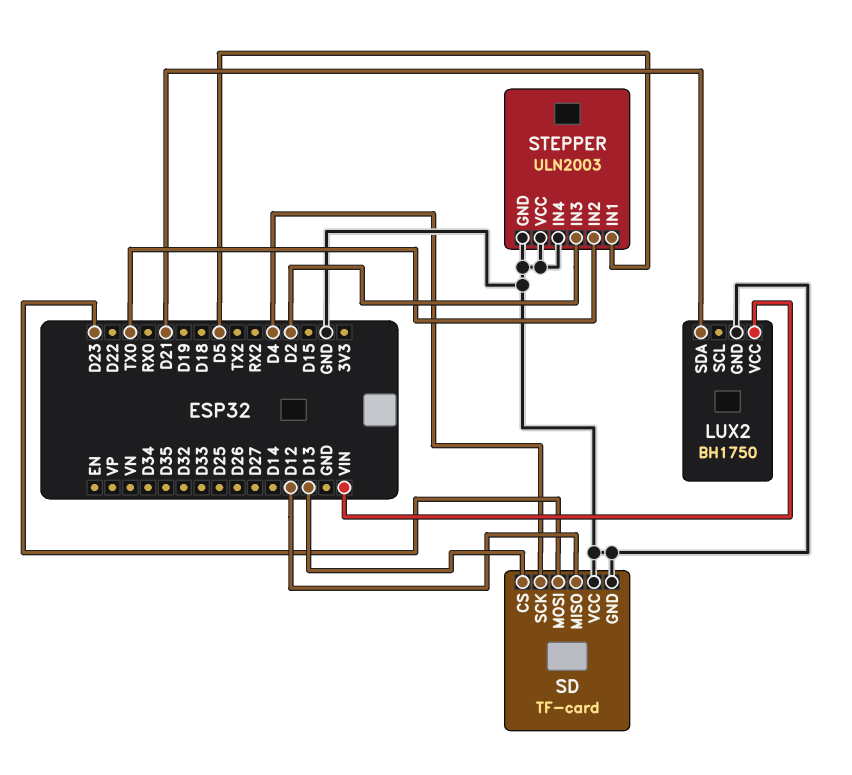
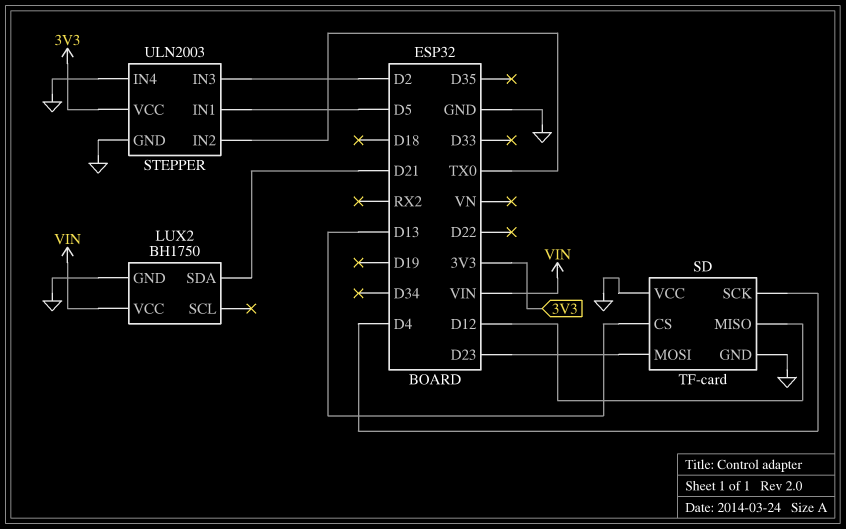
STEPPER pin VCC: GND -> 3V3

